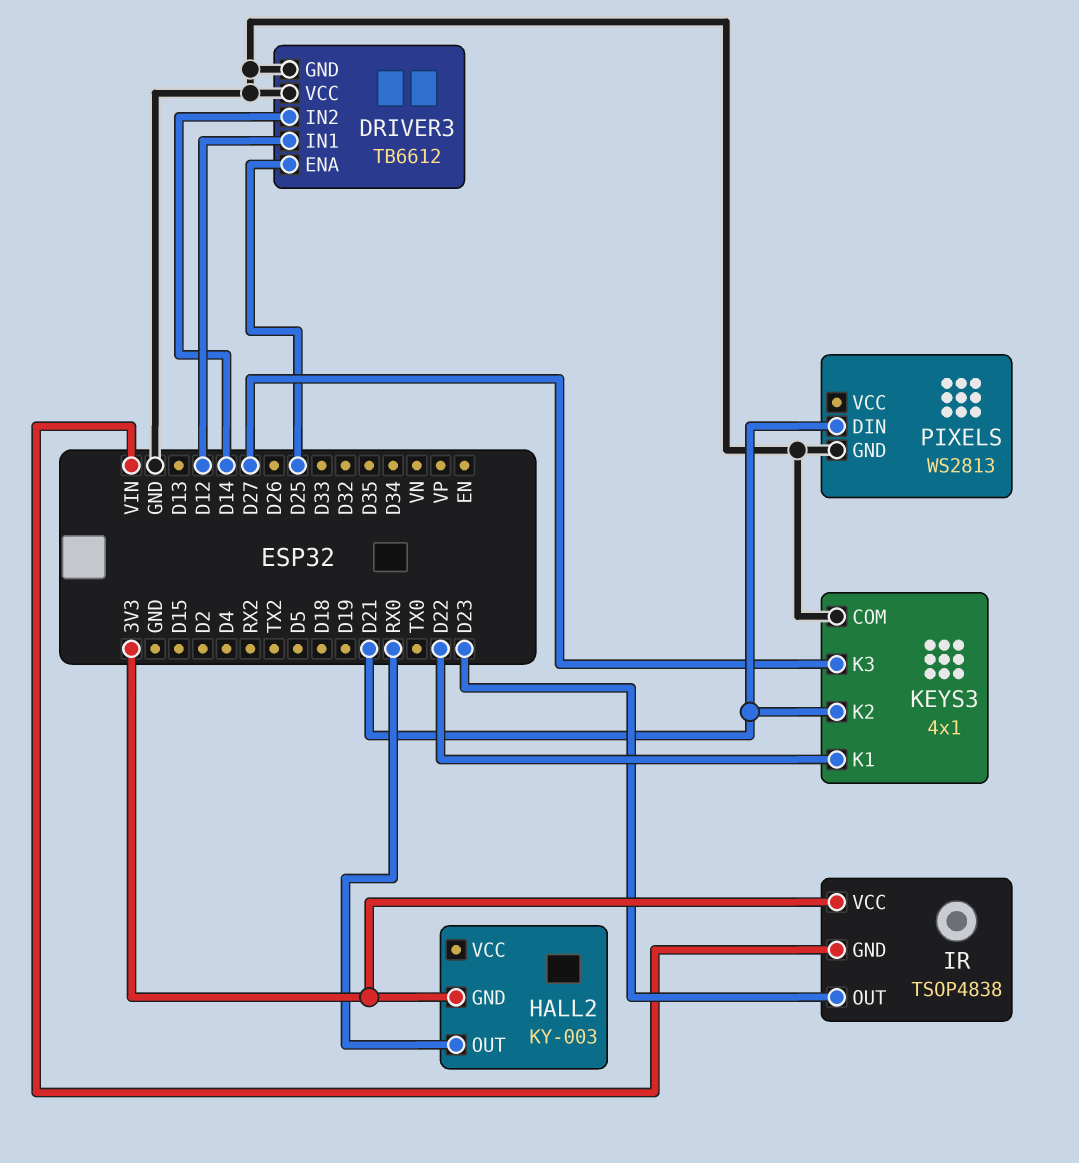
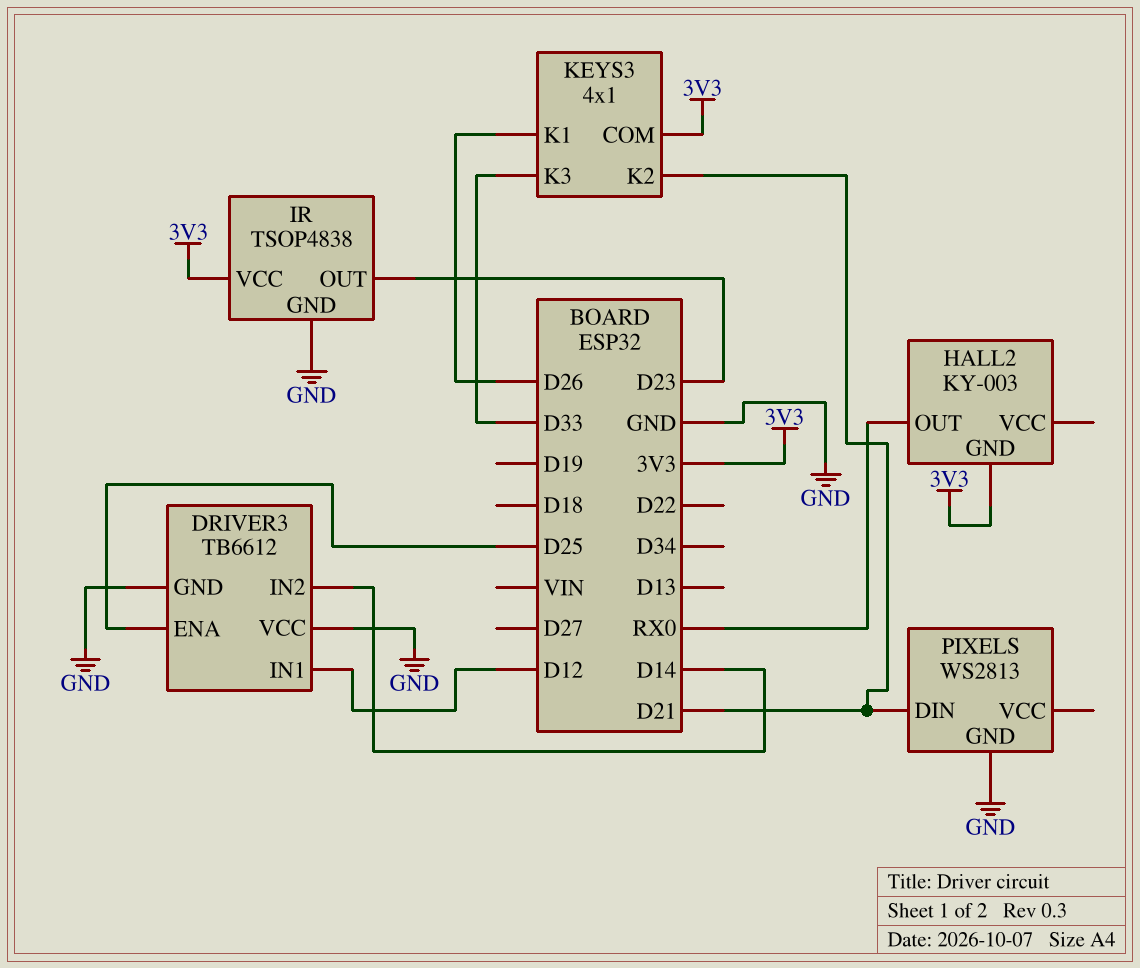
IR pin GND: VIN -> GND
KEYS3 pin COM: GND -> 3V3
KEYS3 pin K1: D22 -> D26
KEYS3 pin K3: D27 -> D33

